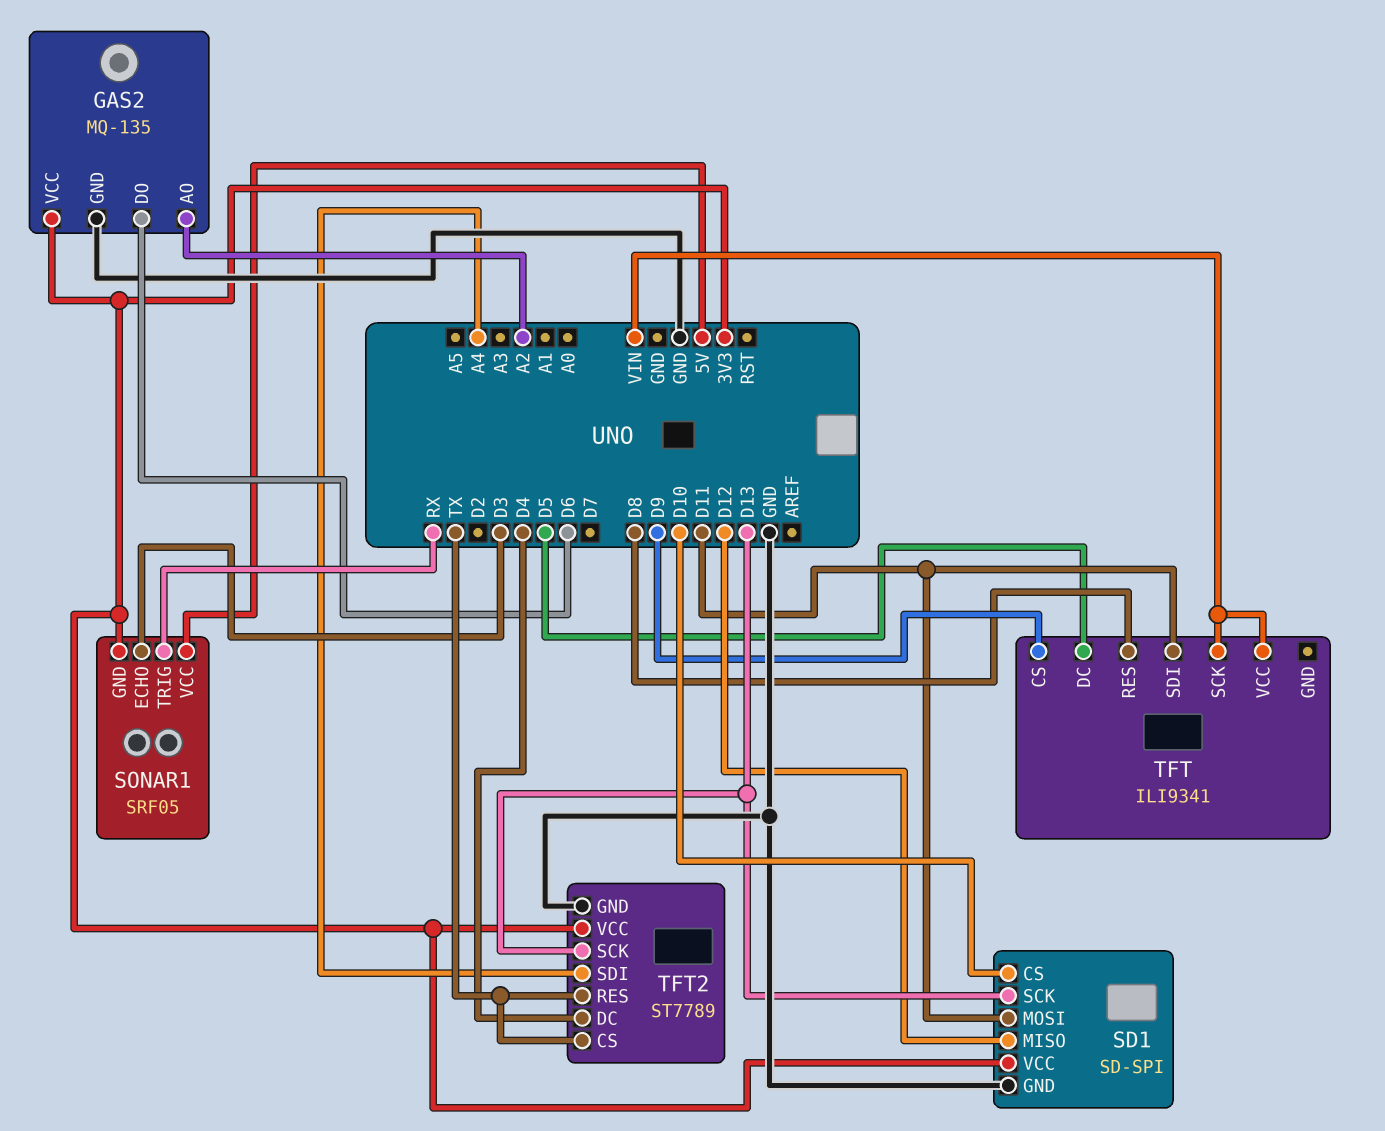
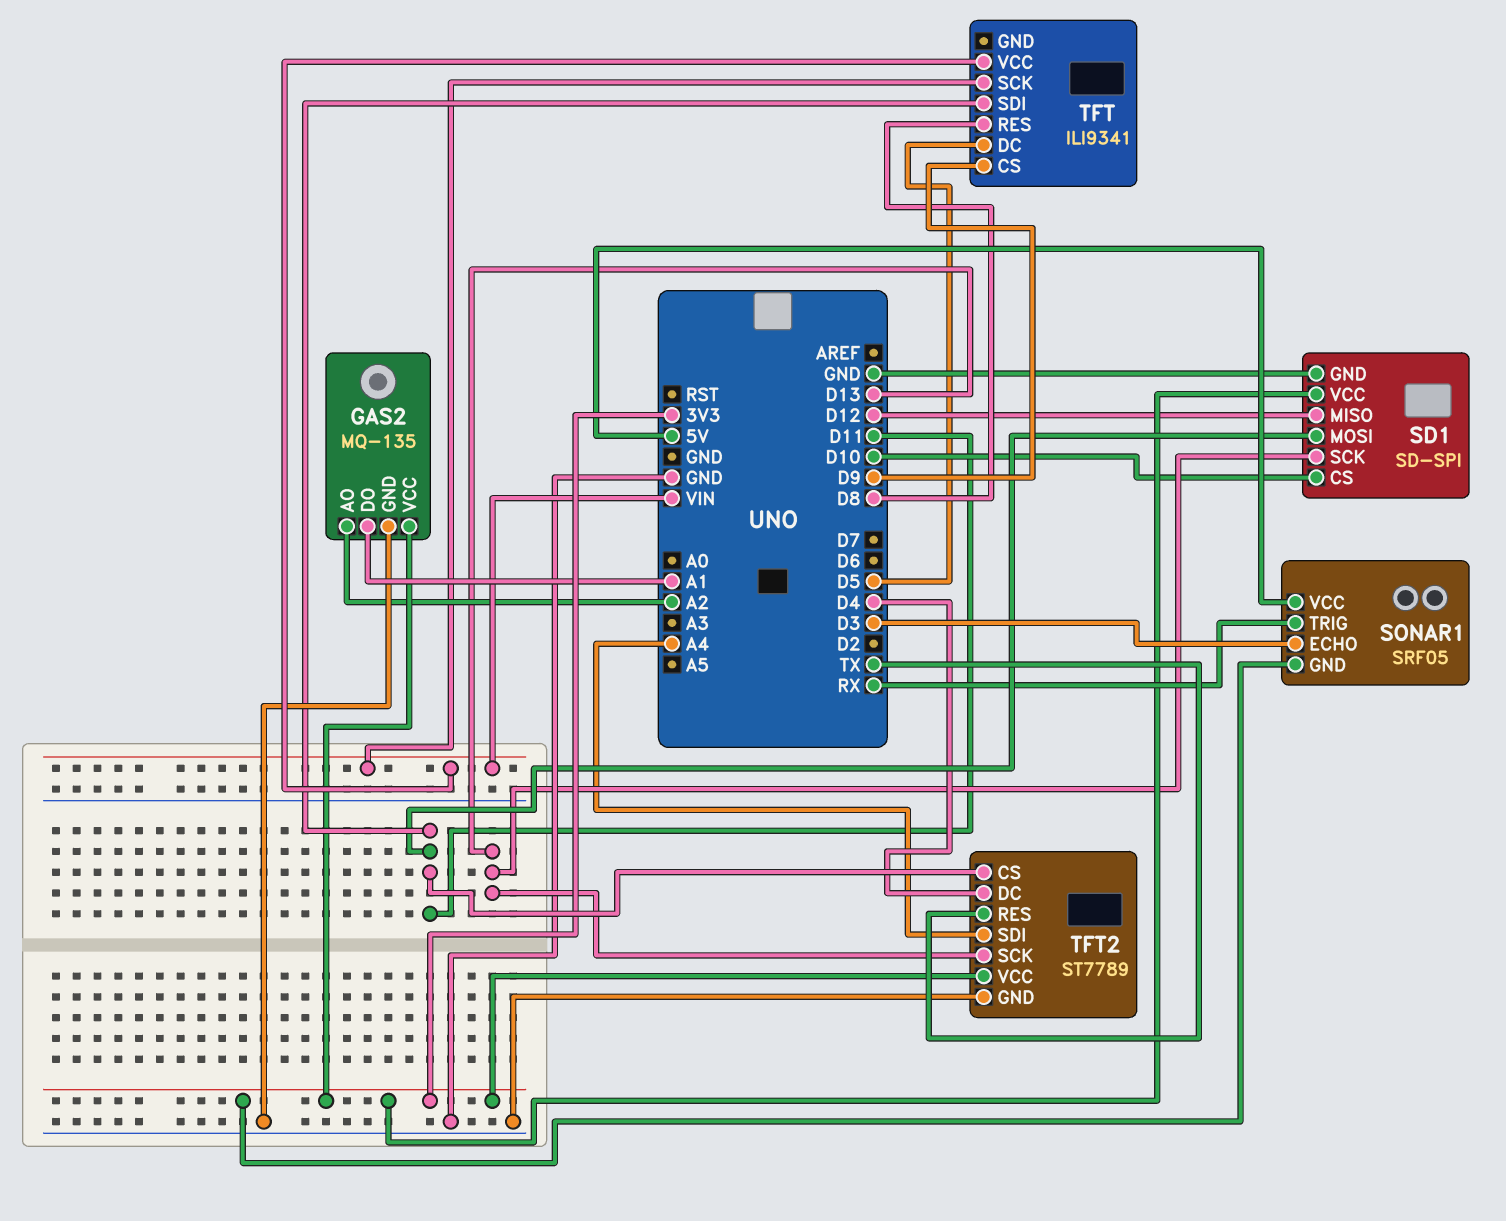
GAS2 pin DO: D6 -> A1
TFT2 pin CS: TX -> D11

